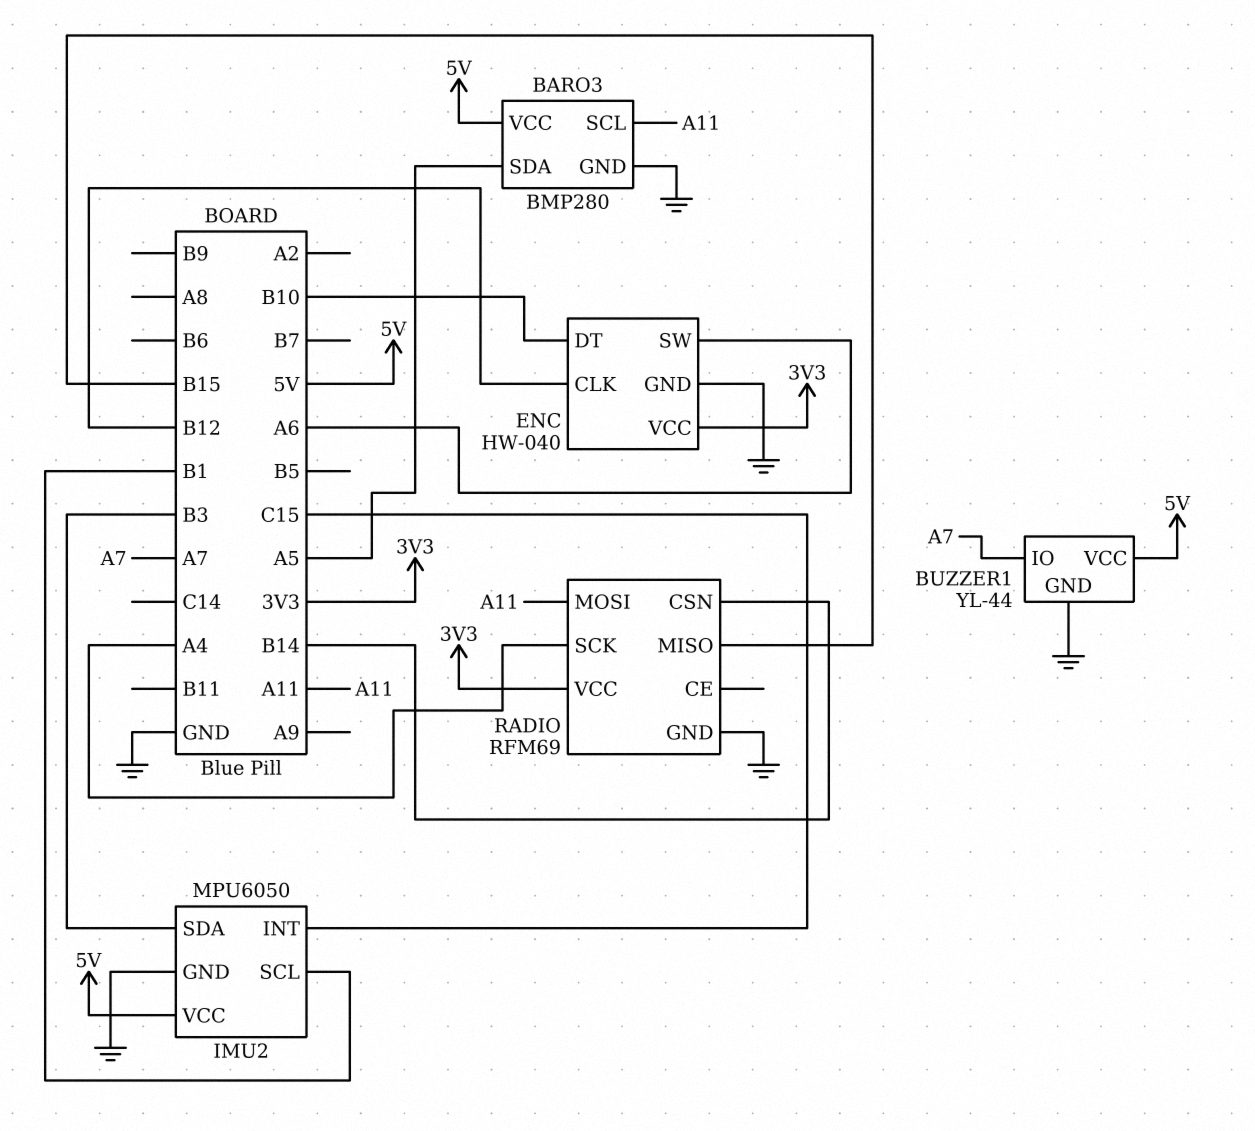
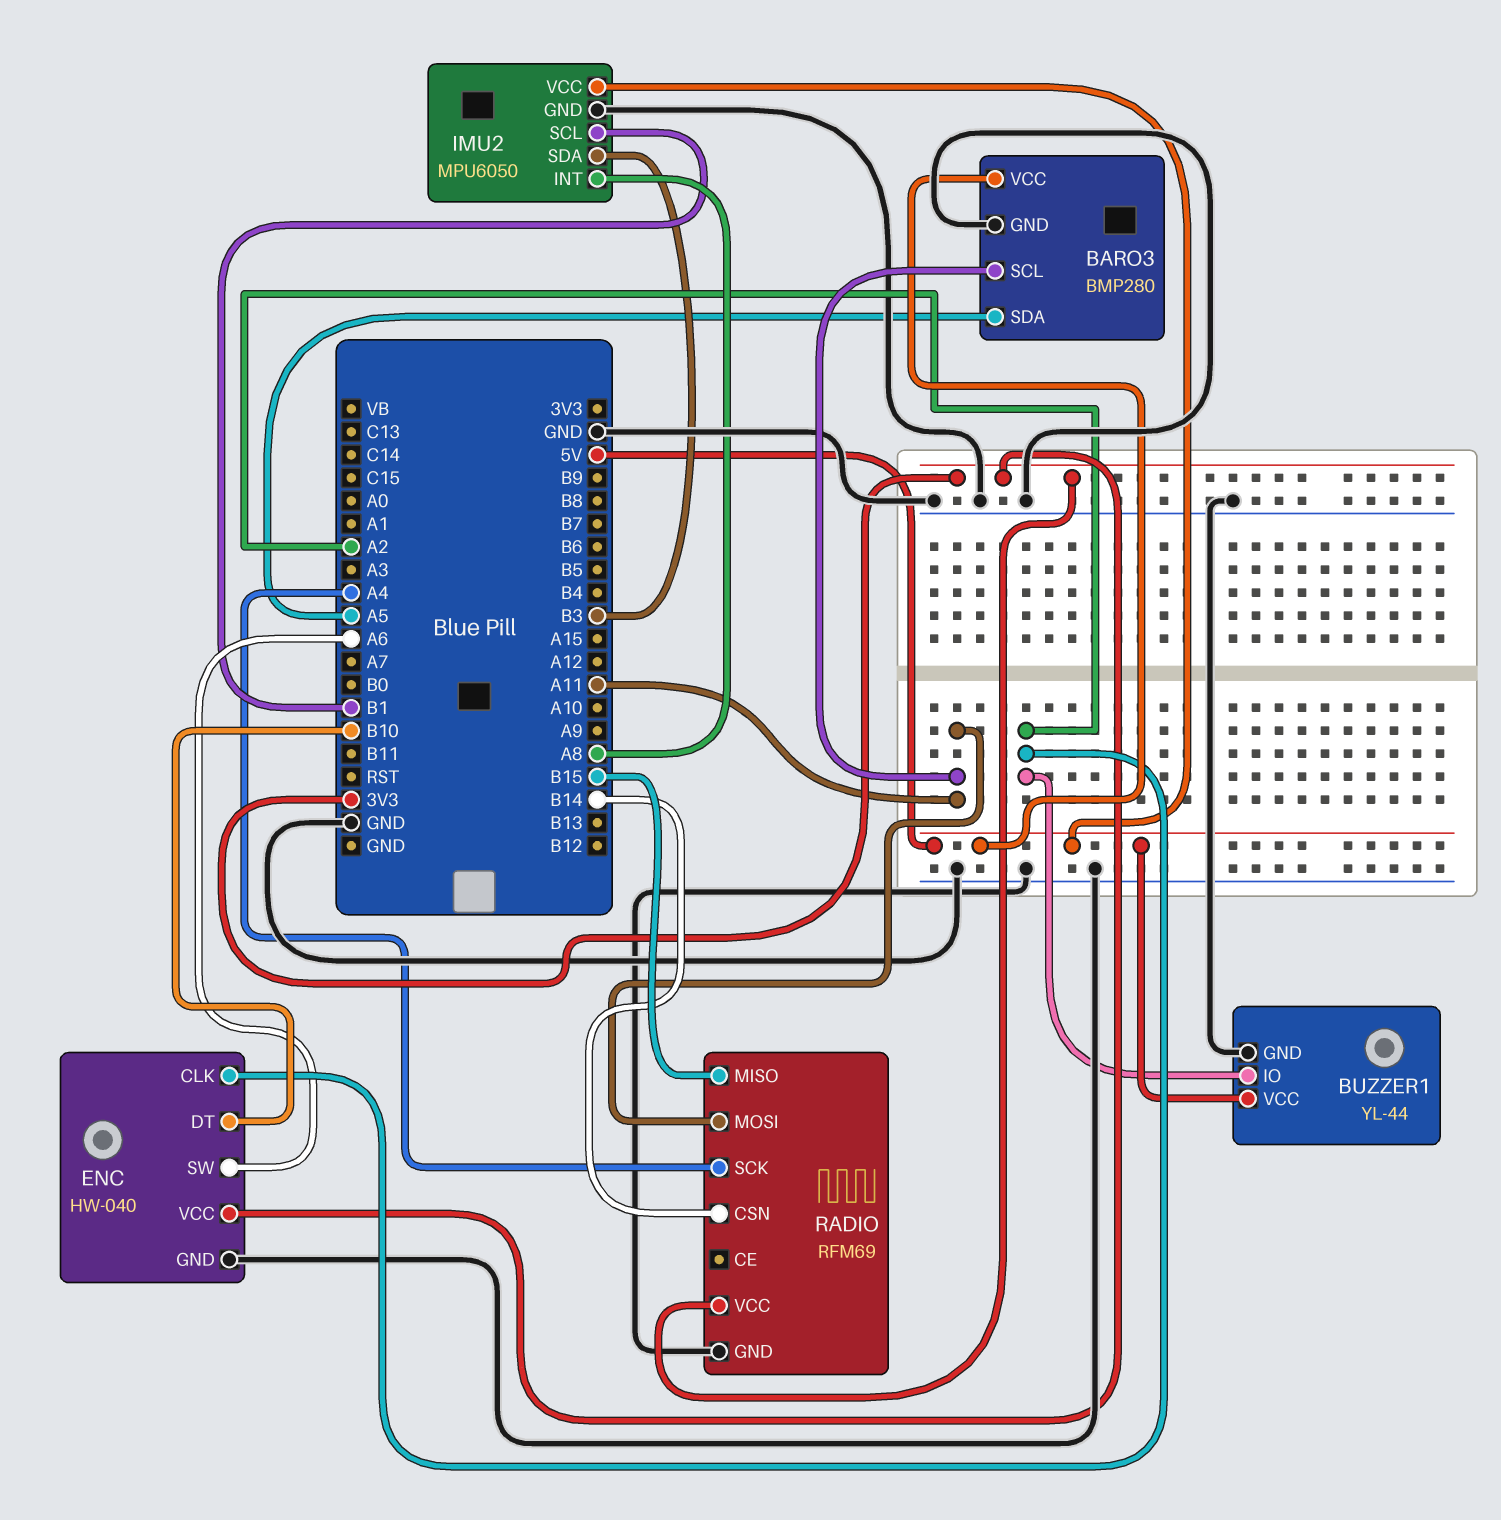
BUZZER1 pin IO: A7 -> A2
ENC pin CLK: B12 -> A2
IMU2 pin INT: C15 -> A8

